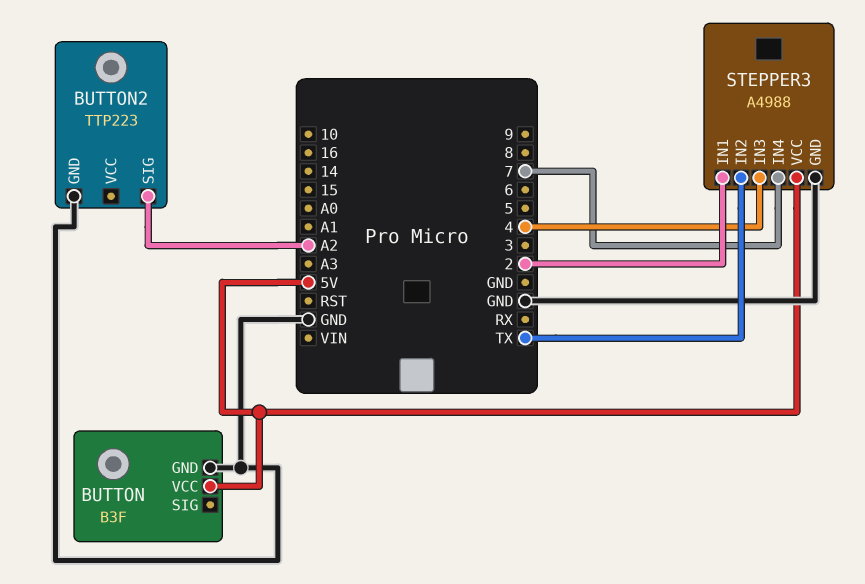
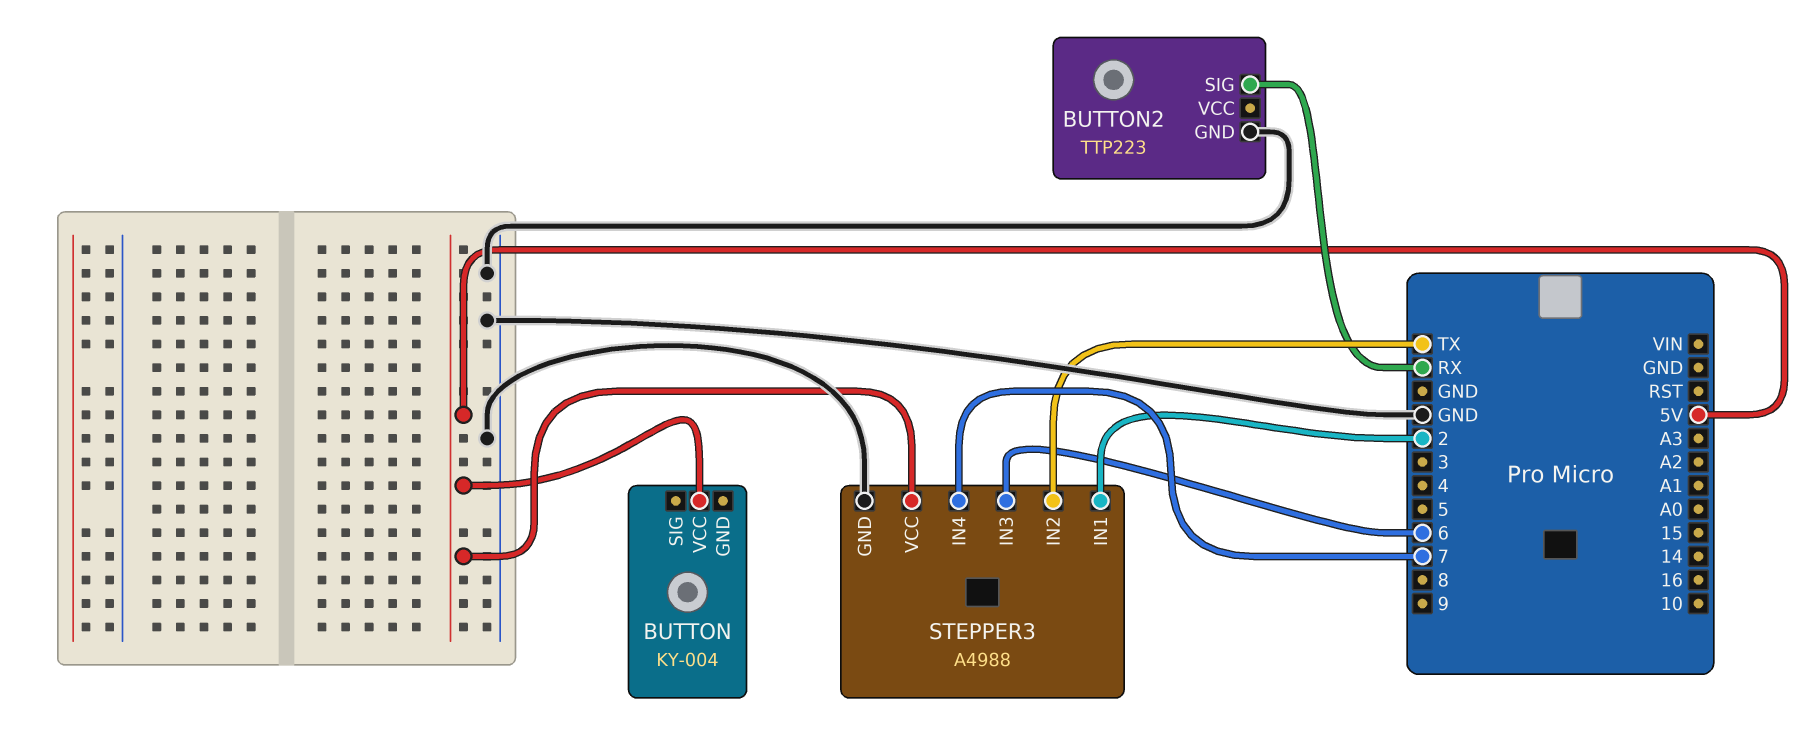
BUTTON: B3F -> KY-004
BUTTON pin GND: GND -> none
BUTTON2 pin SIG: A2 -> RX
STEPPER3 pin IN3: 4 -> 6

